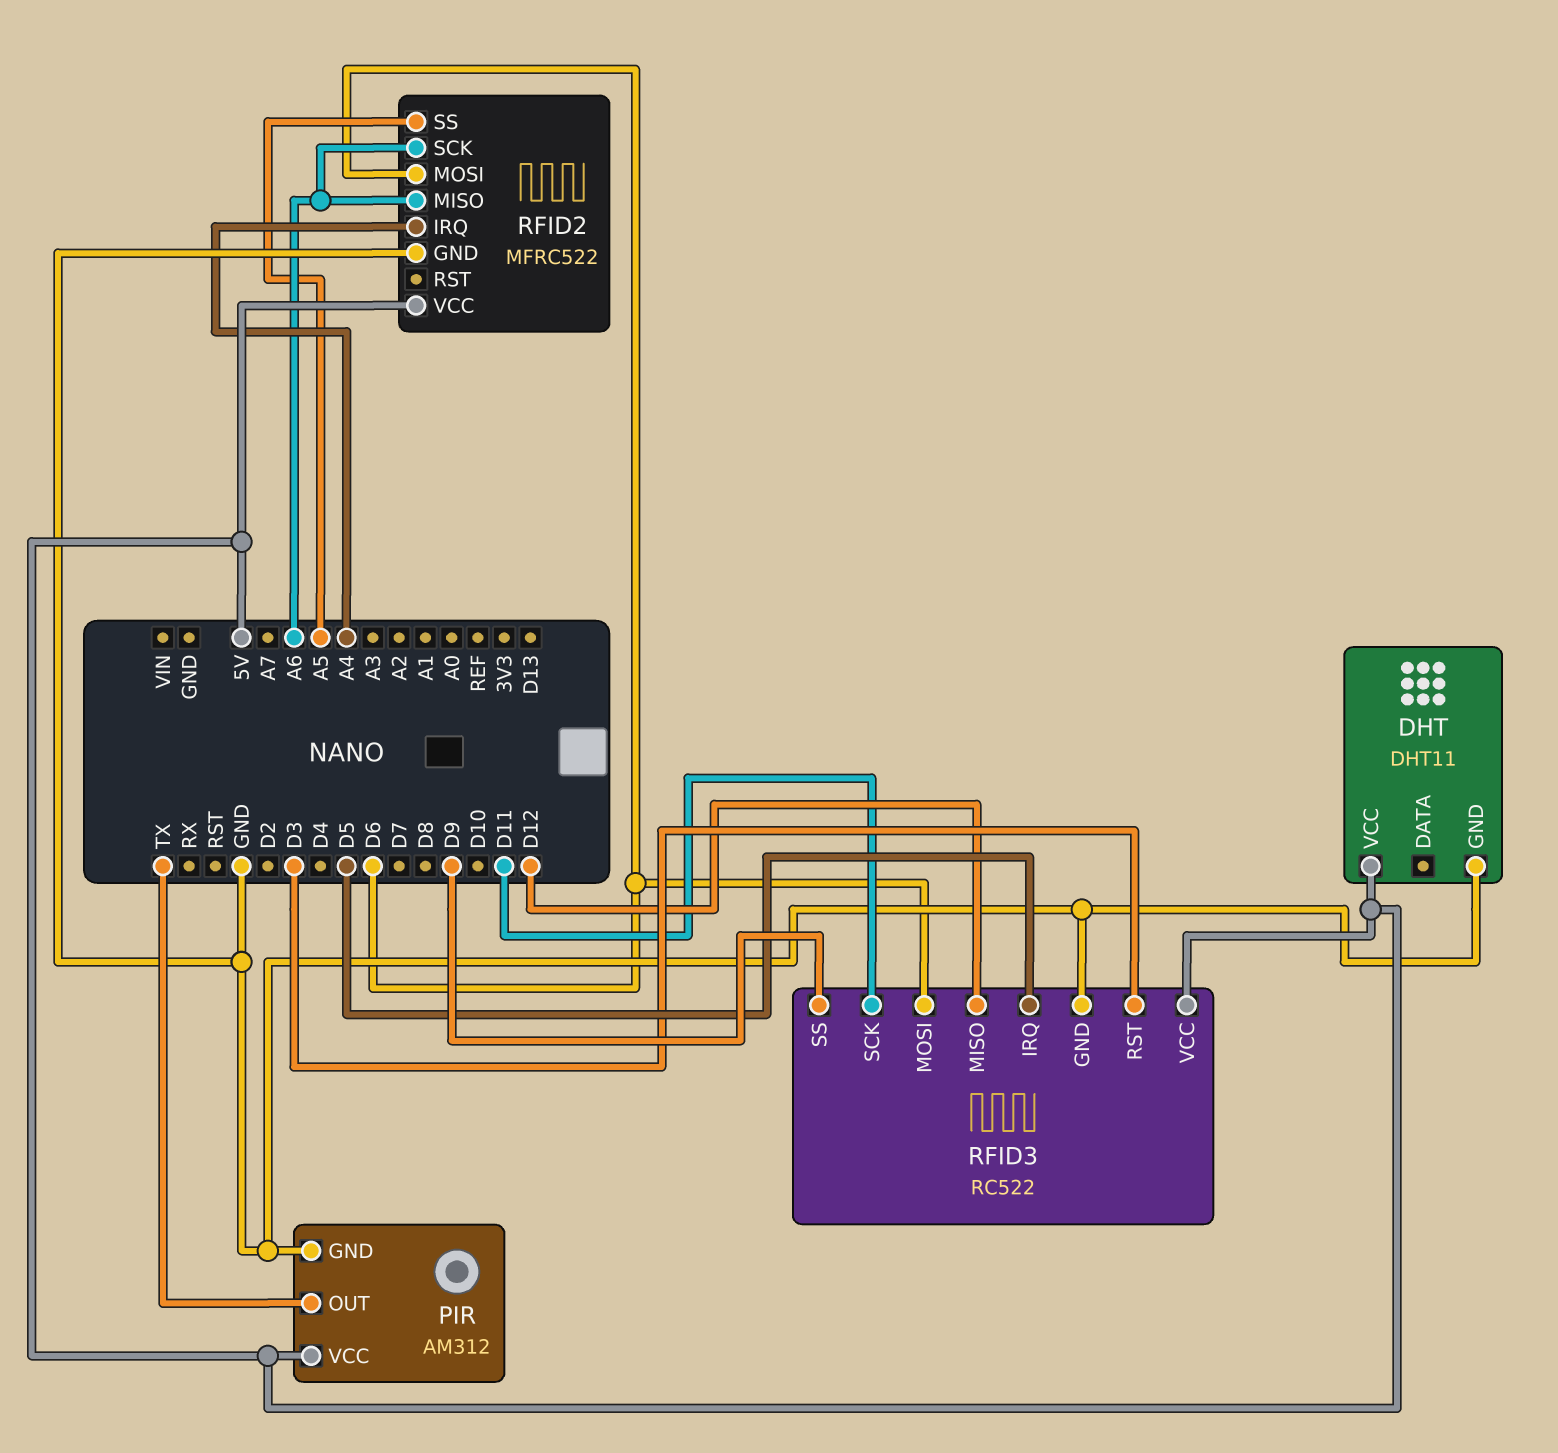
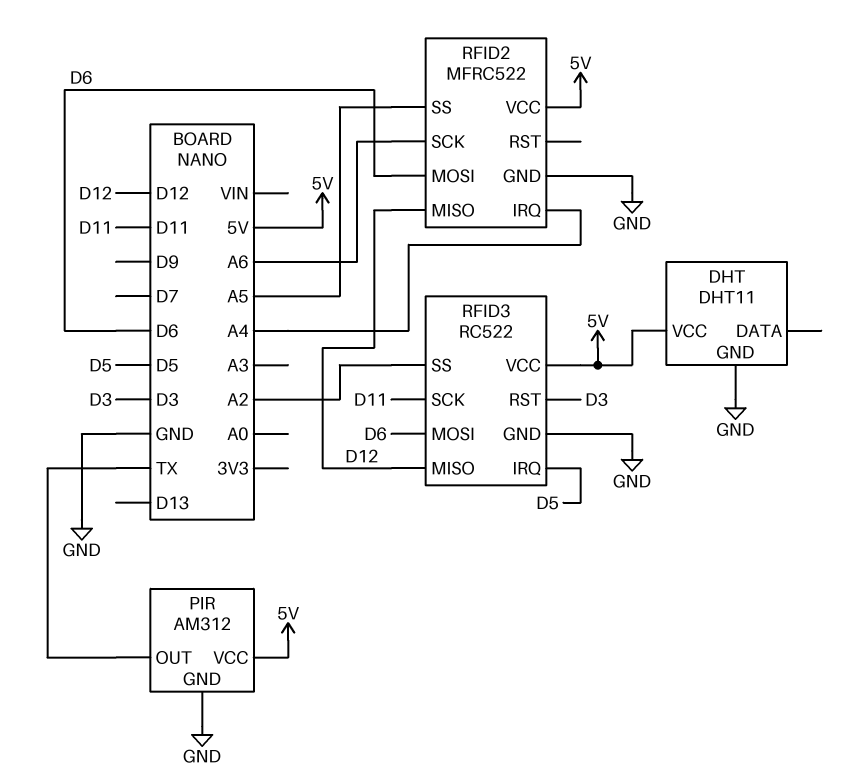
RFID2 pin MISO: A6 -> D12
RFID3 pin SS: D9 -> A2

